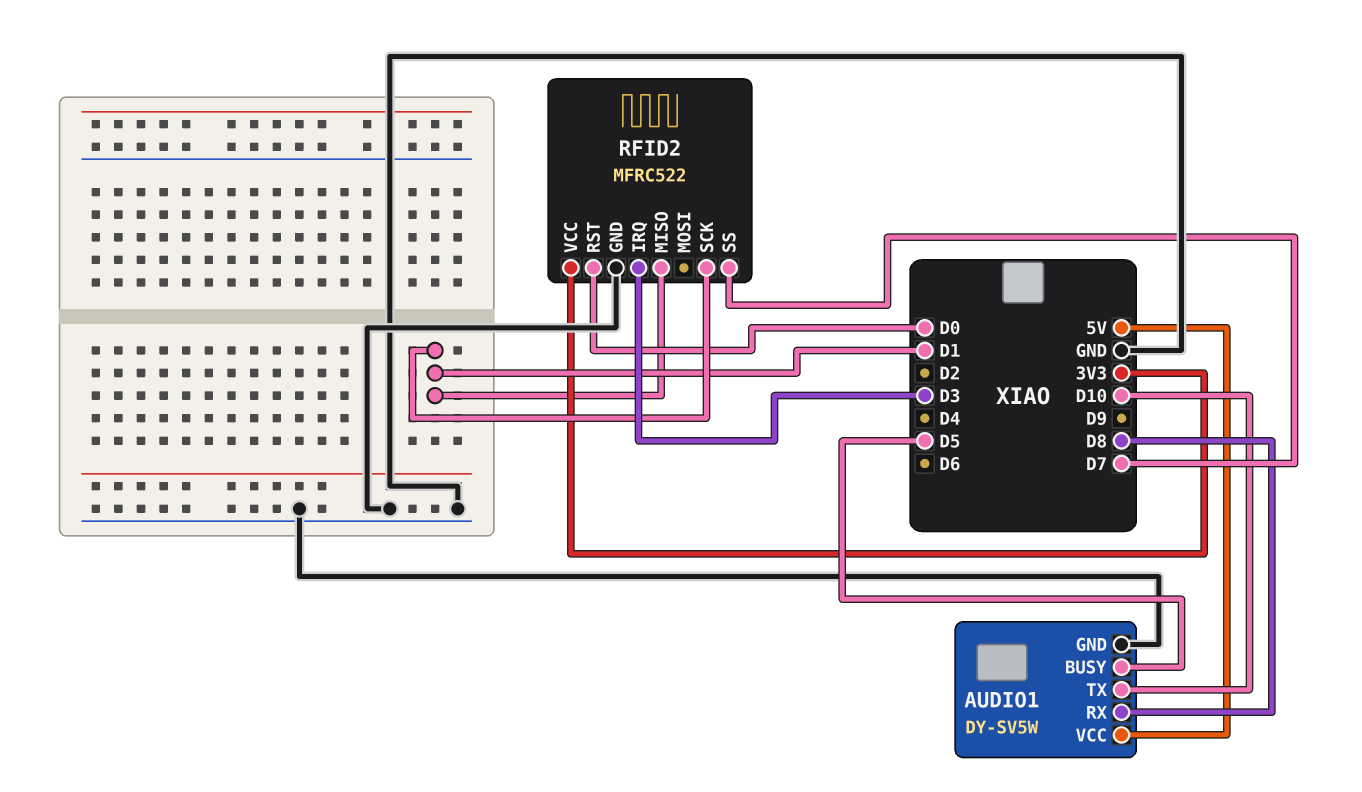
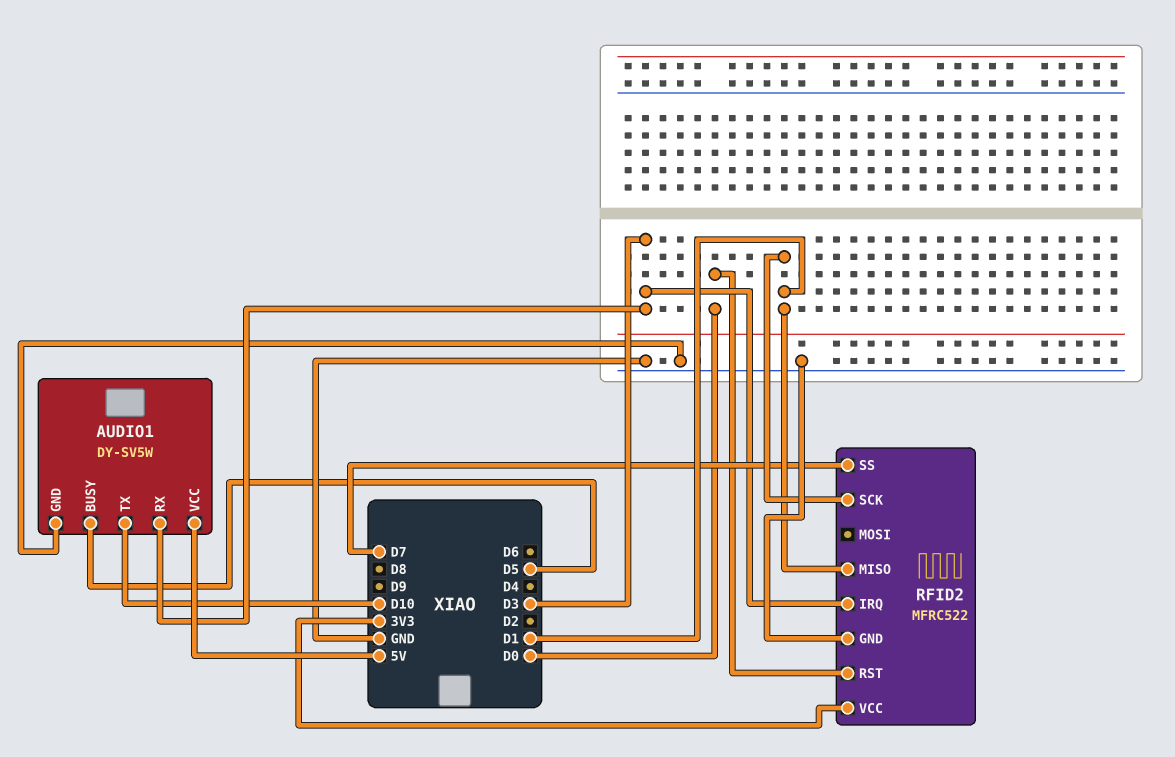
AUDIO1 pin RX: D8 -> D3

